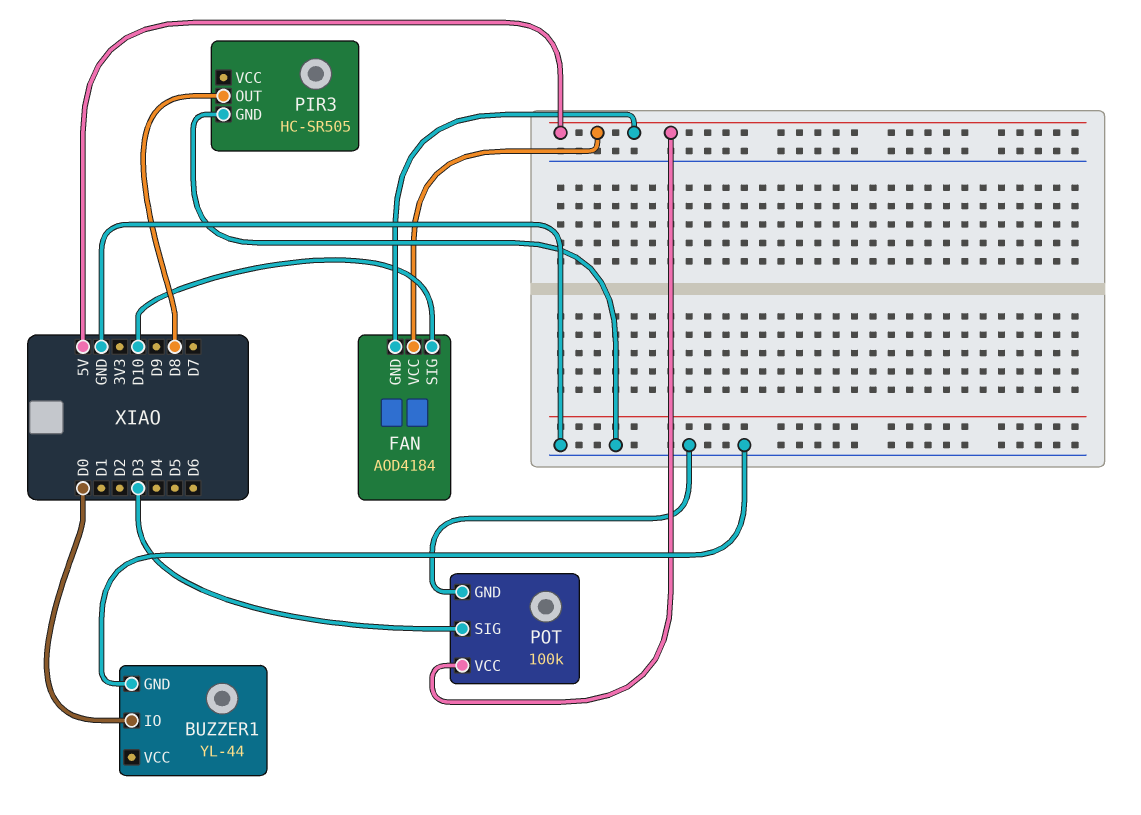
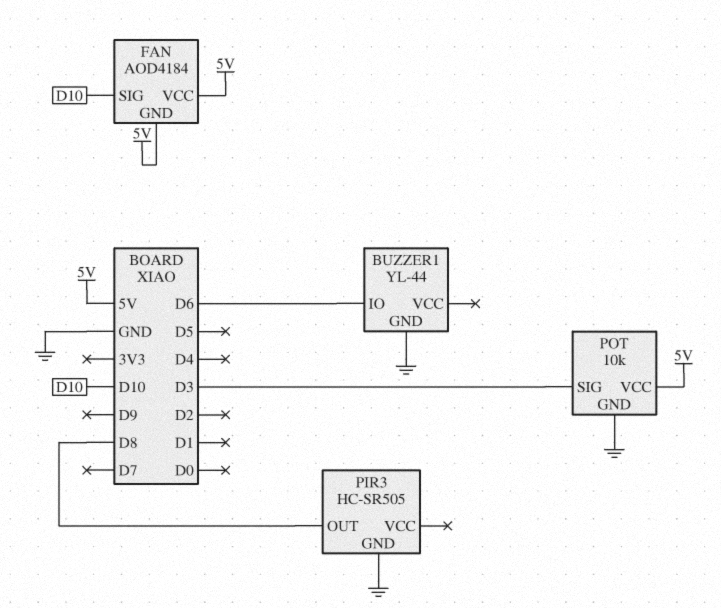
BUZZER1 pin IO: D0 -> D6
POT: 100k -> 10k

